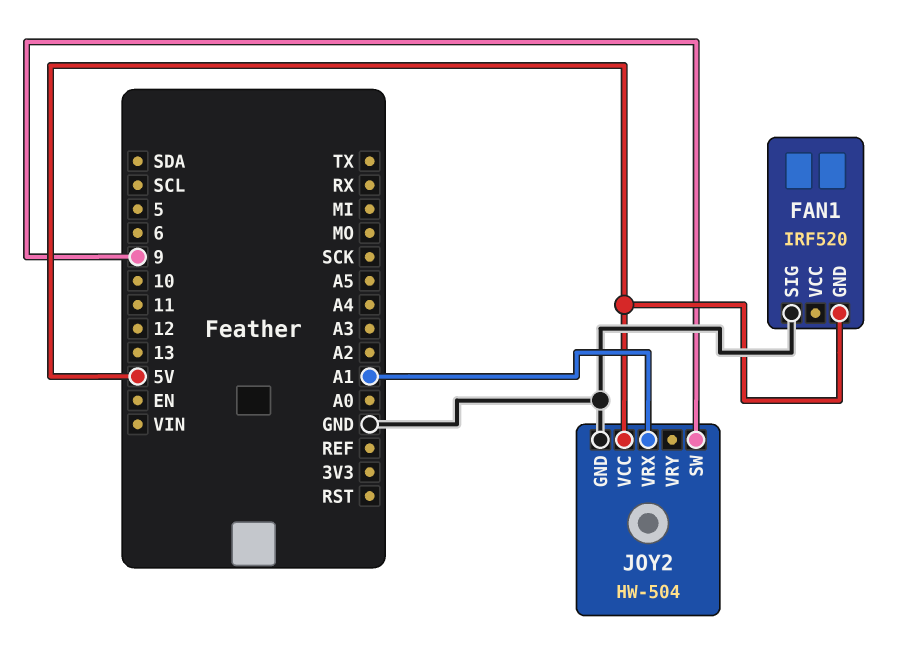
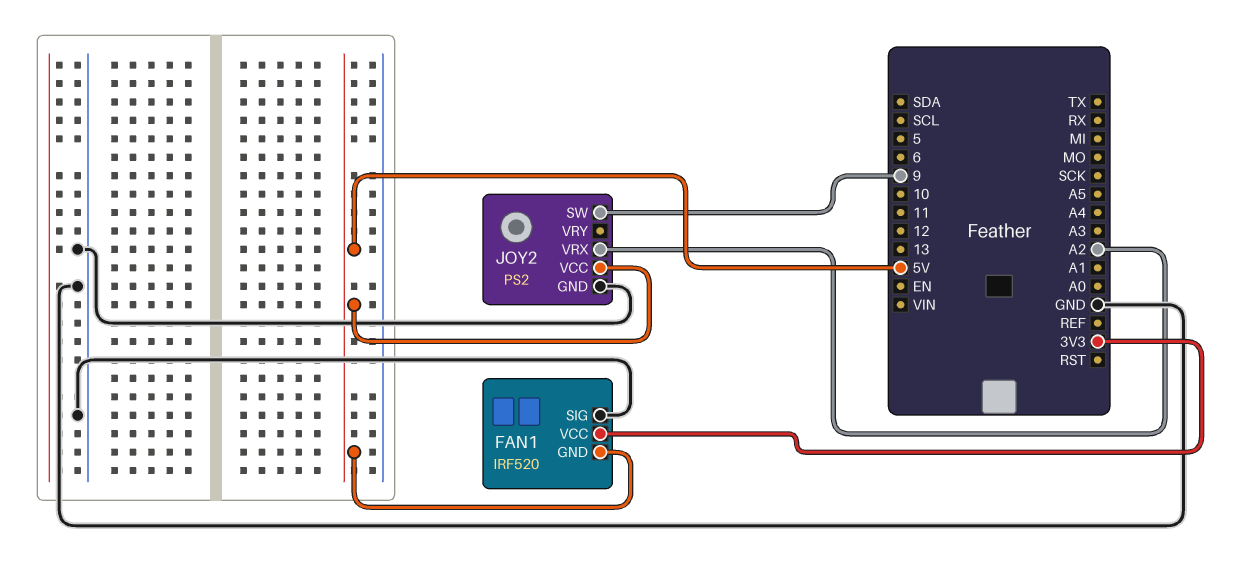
FAN1 pin VCC: none -> 3V3
JOY2: HW-504 -> PS2
JOY2 pin VRX: A1 -> A2

